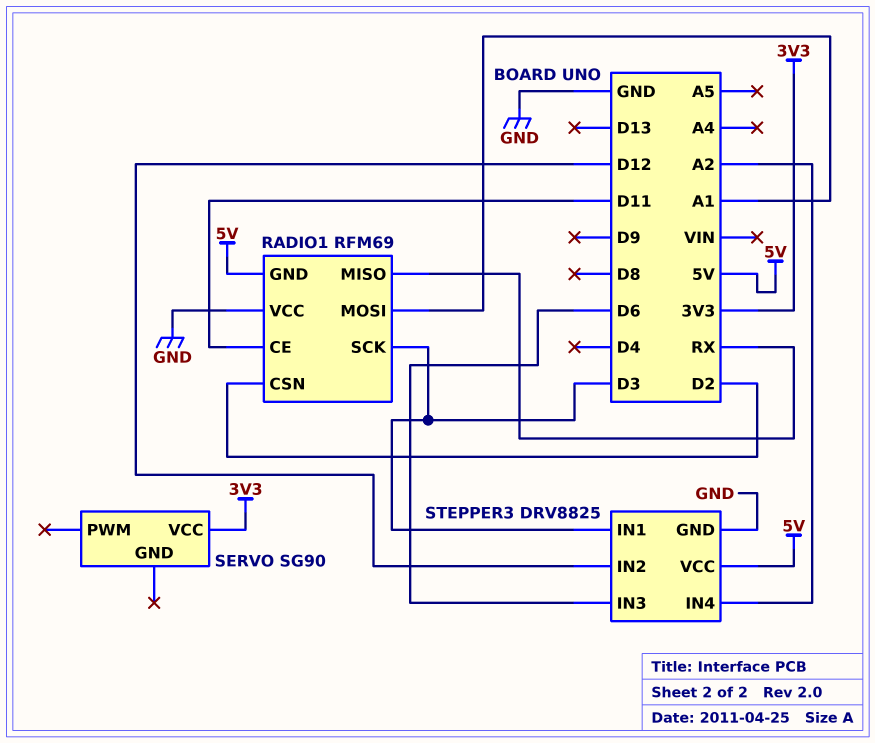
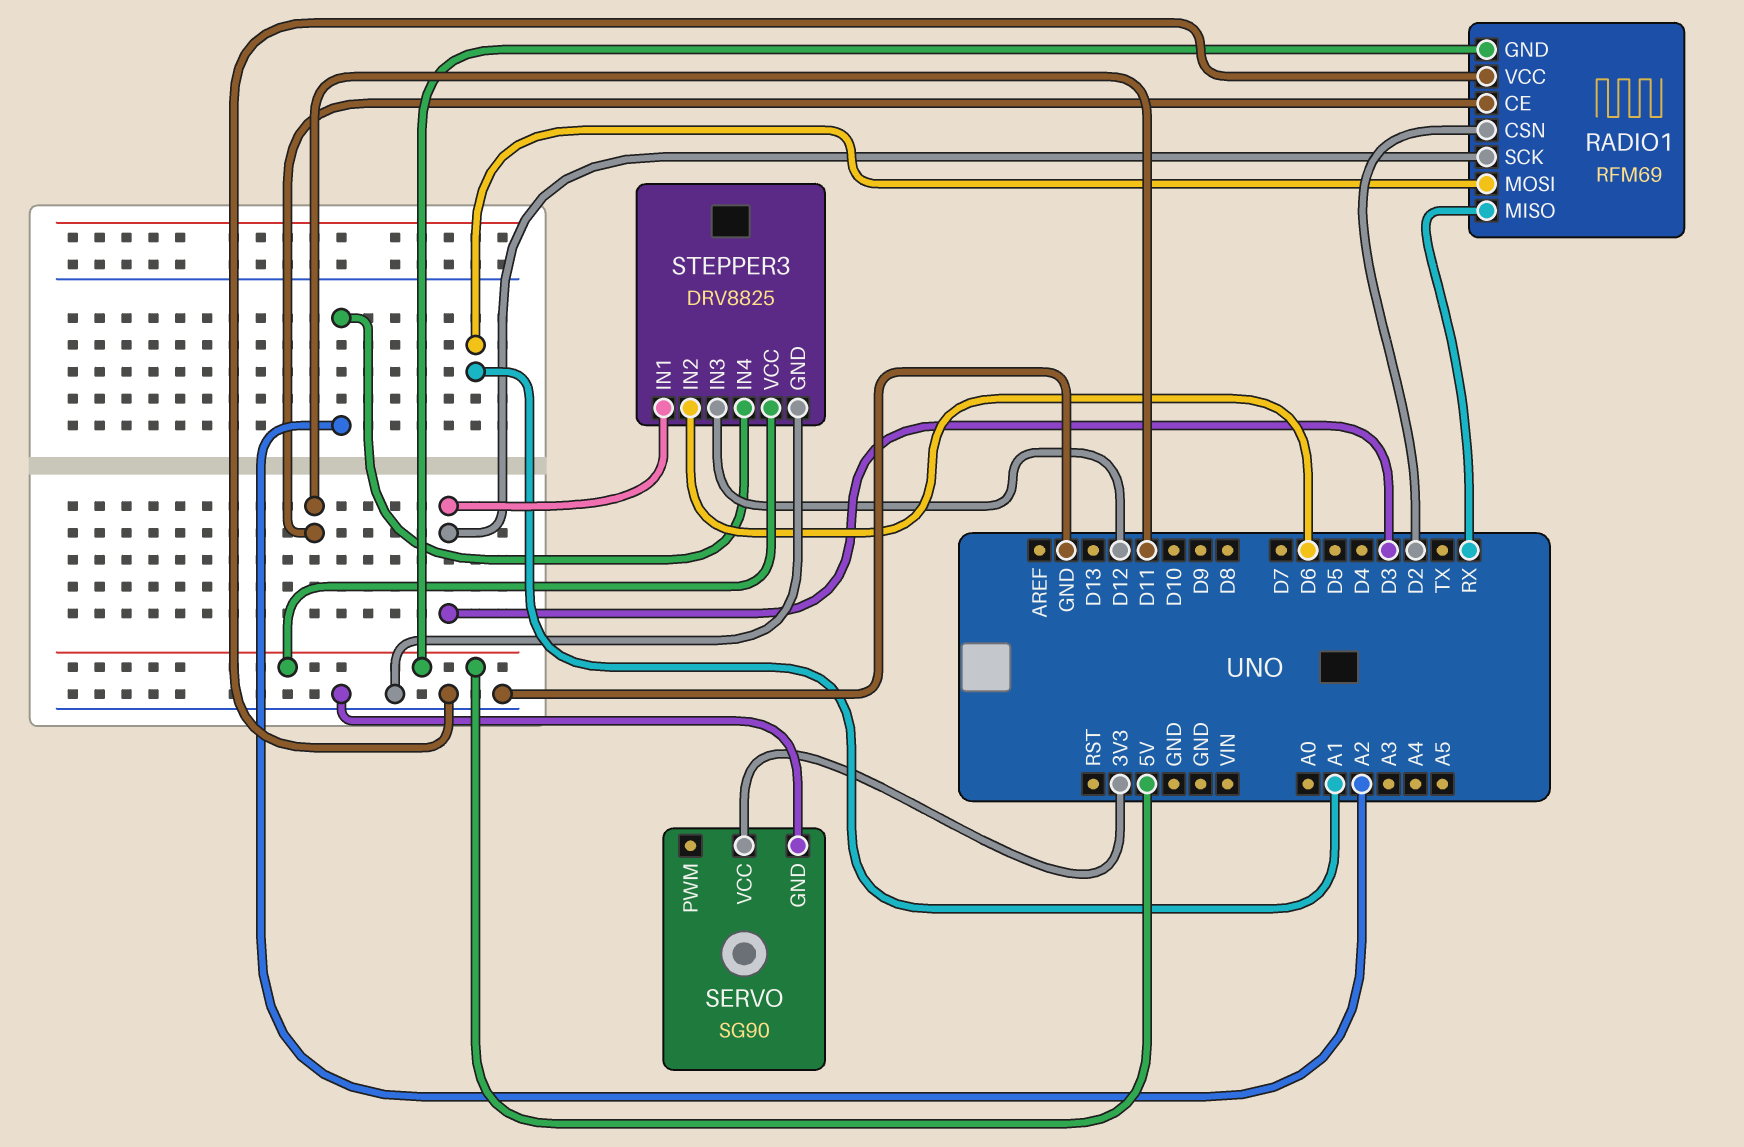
SERVO pin GND: none -> GND
STEPPER3 pin IN2: D12 -> D6
STEPPER3 pin IN3: D6 -> D12

